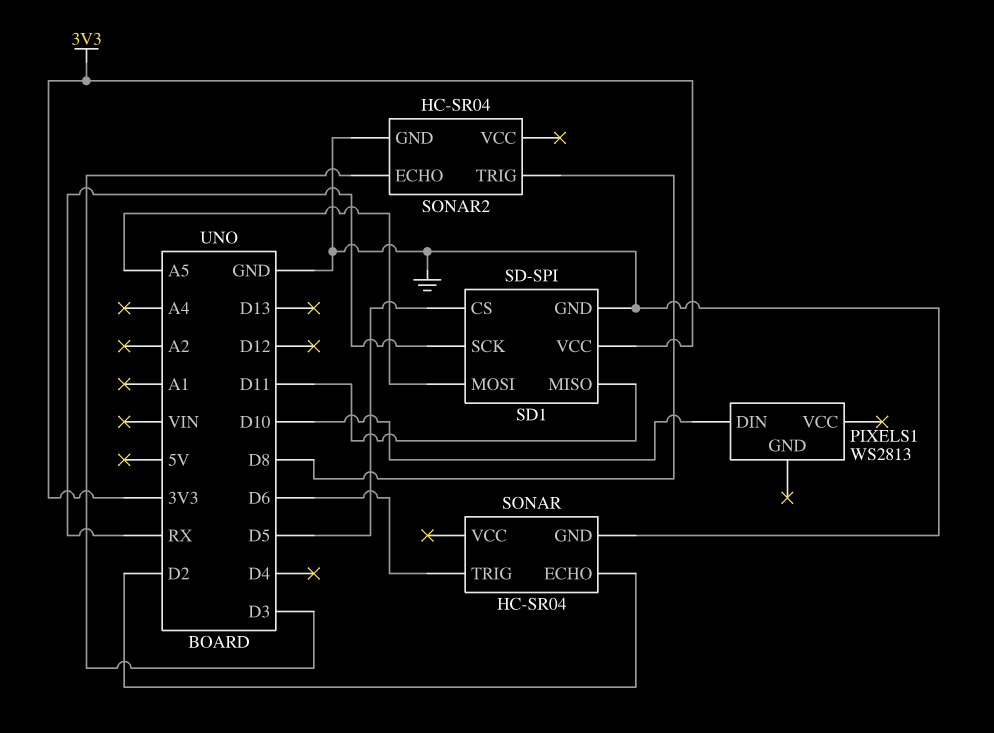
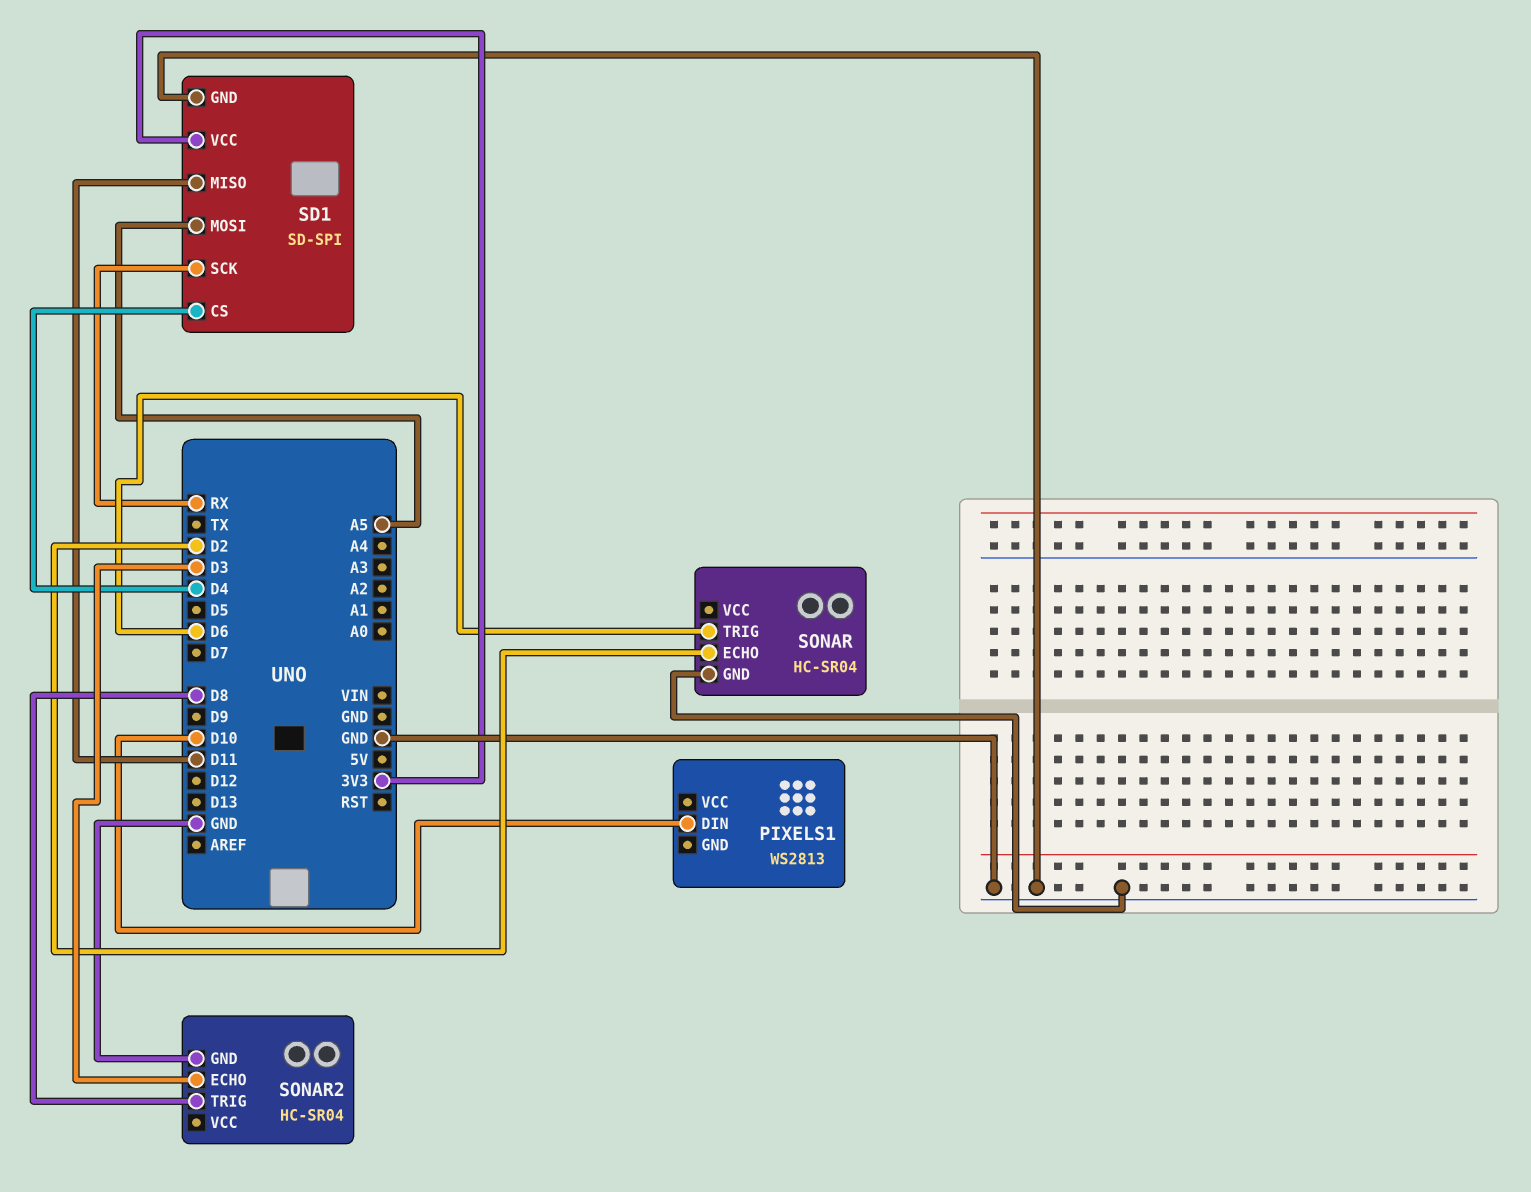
SD1 pin CS: D5 -> D4

